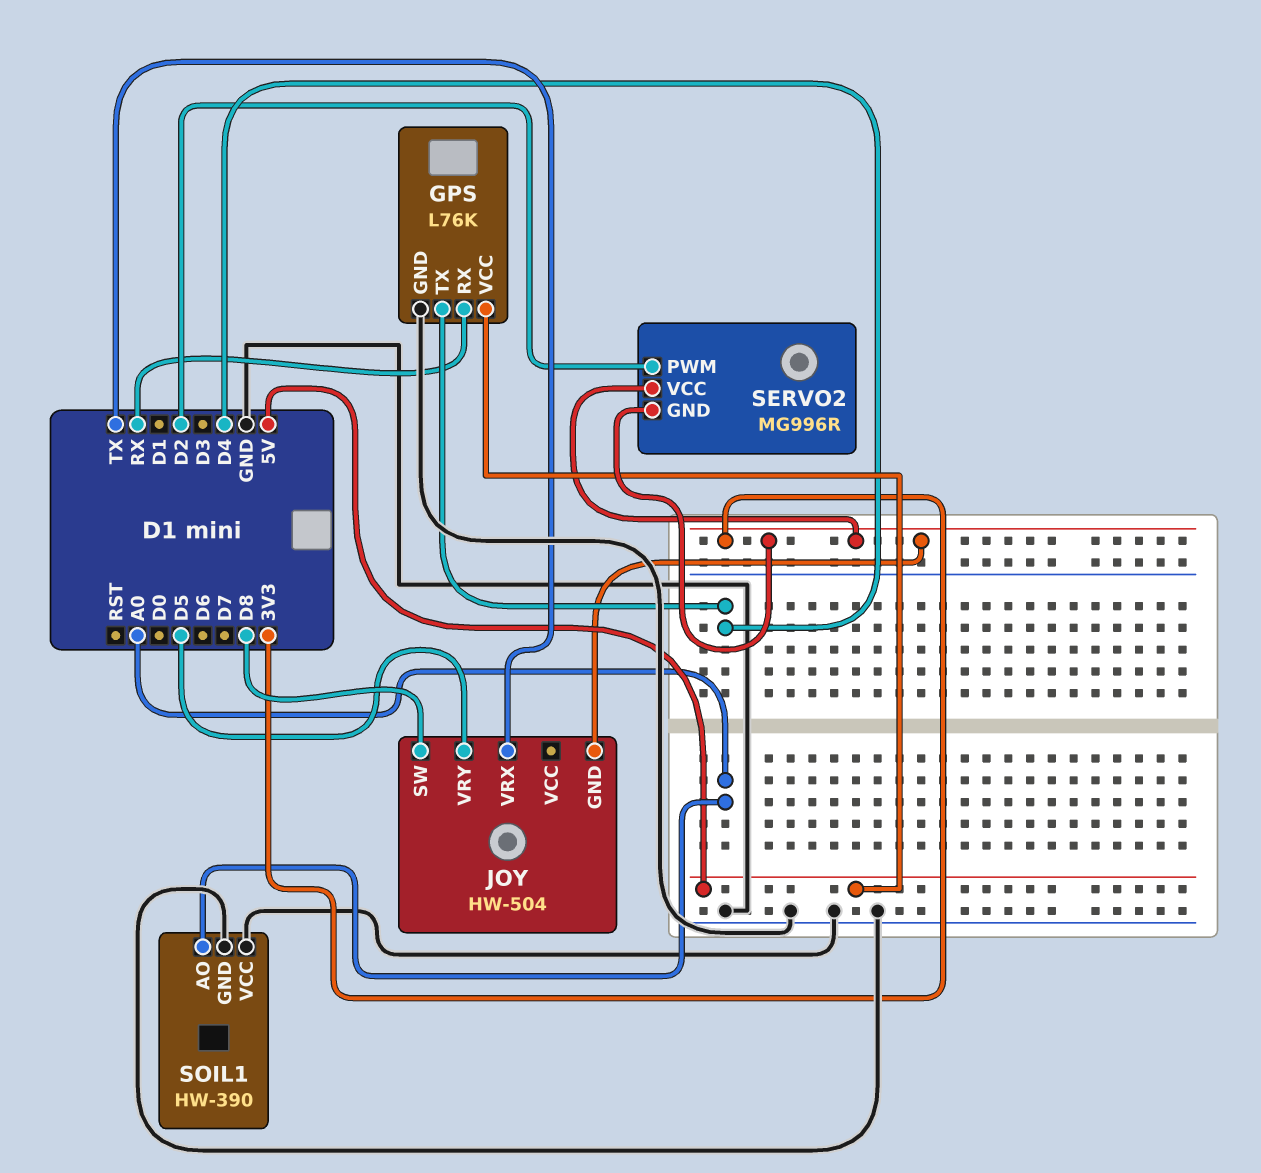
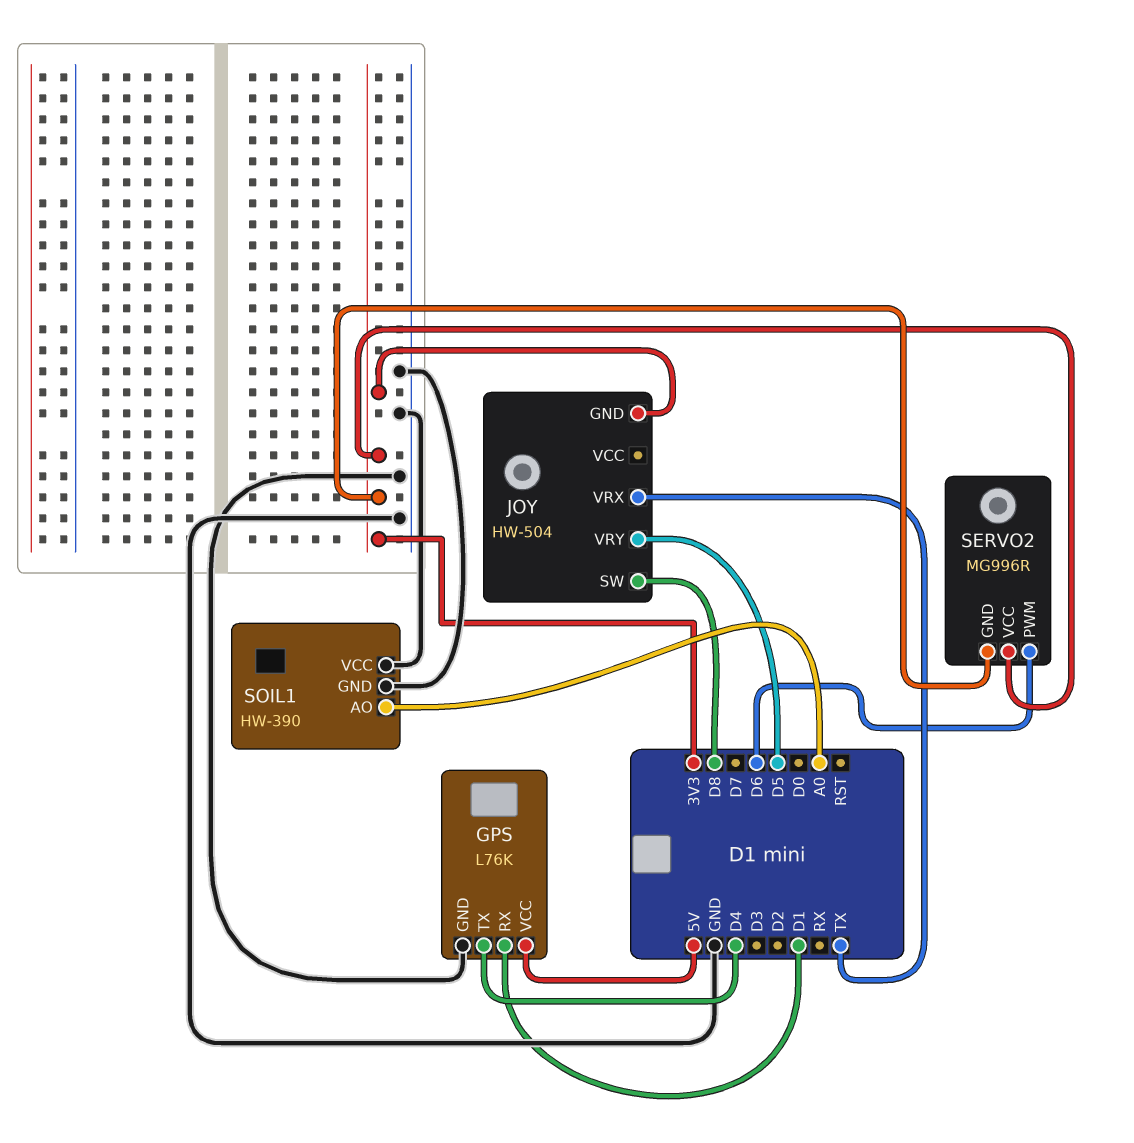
GPS pin RX: RX -> D1
SERVO2 pin PWM: D2 -> D6

